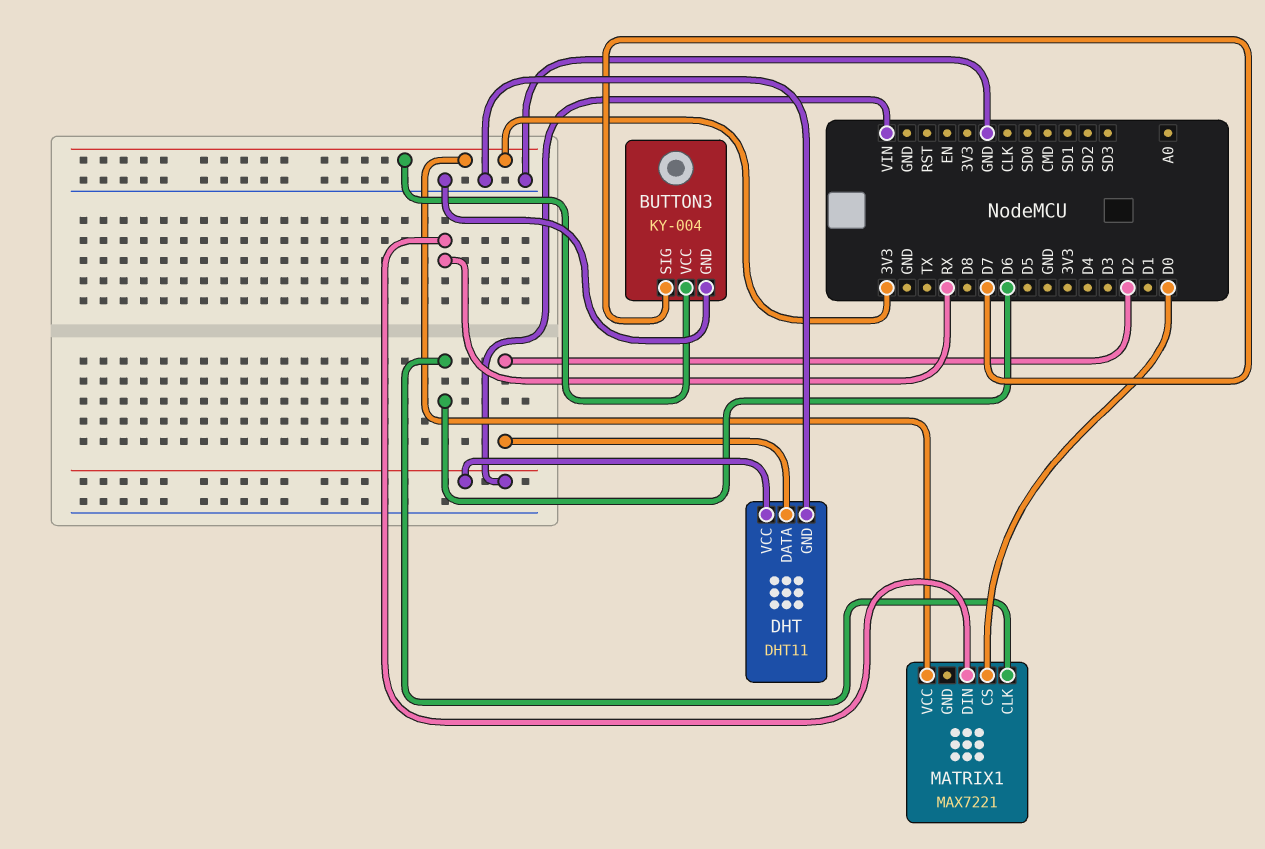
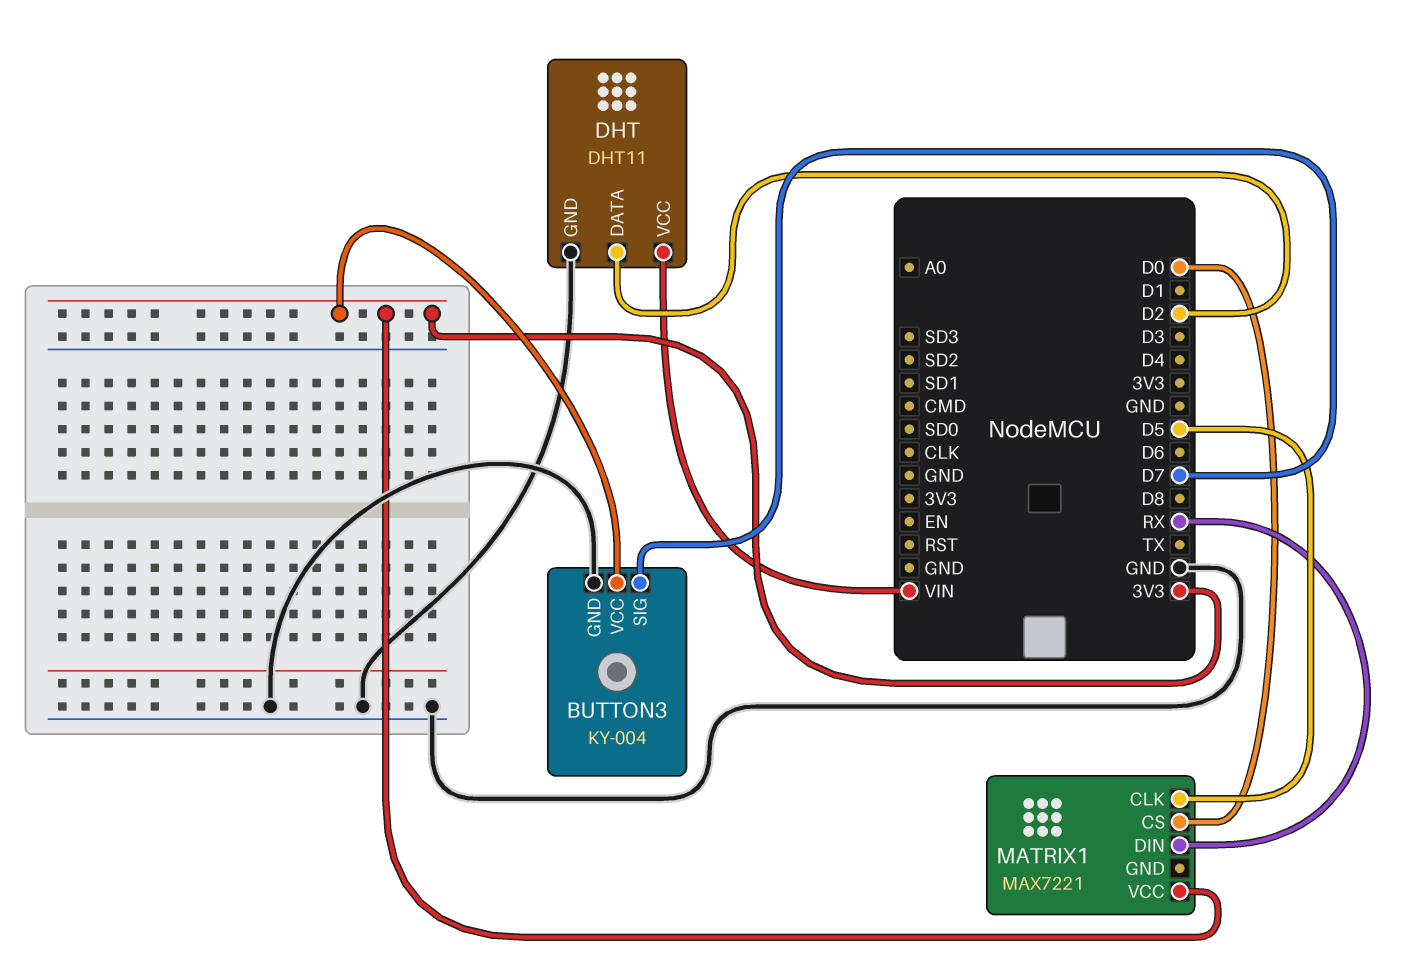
MATRIX1 pin CLK: D6 -> D5

